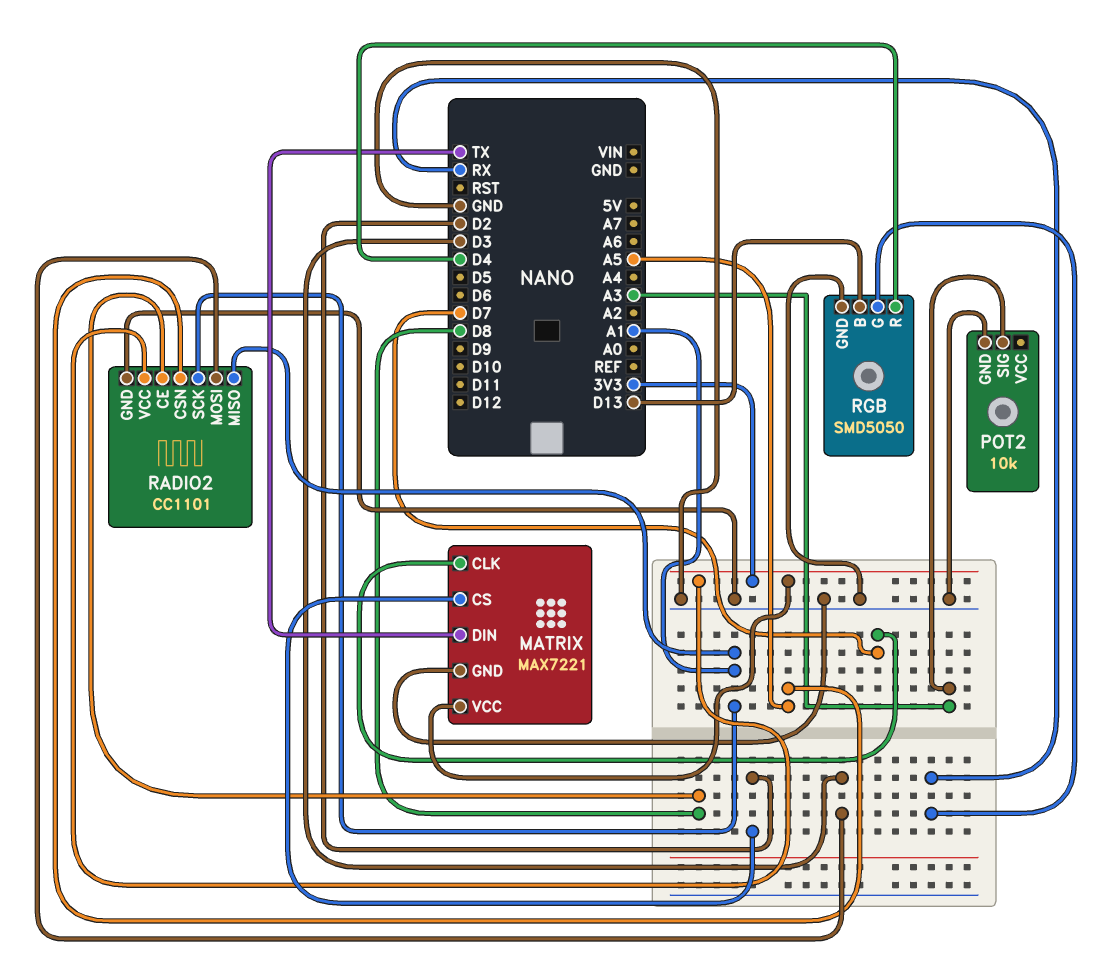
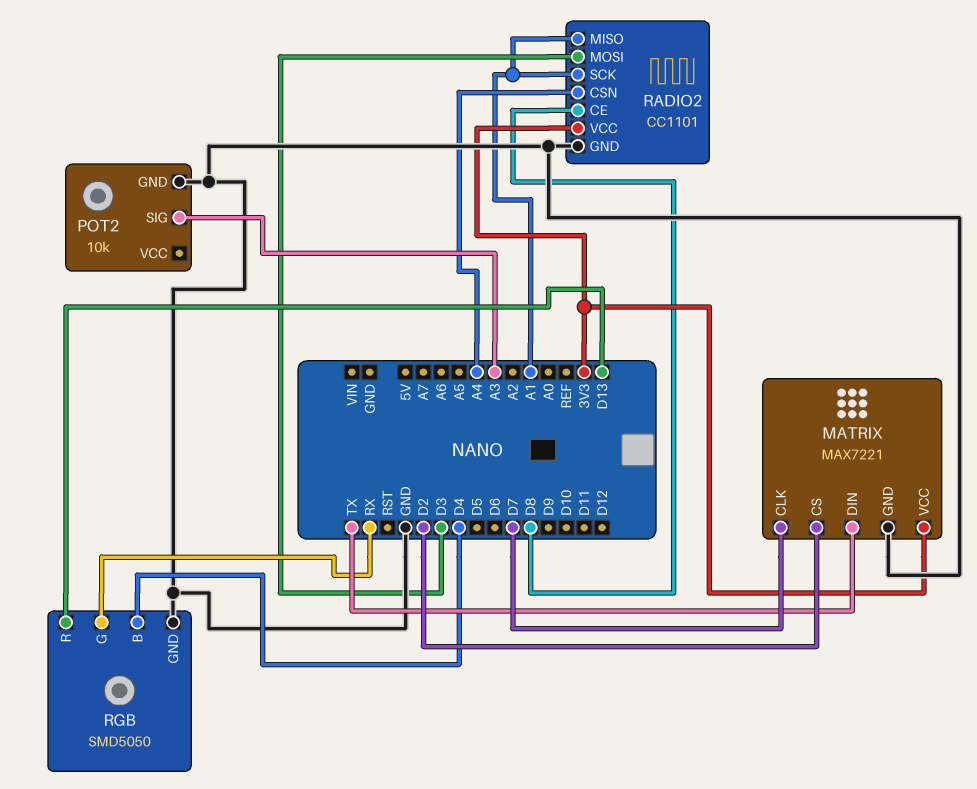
RADIO2 pin CSN: A5 -> A4
RGB pin B: D13 -> D4
RGB pin R: D4 -> D13

